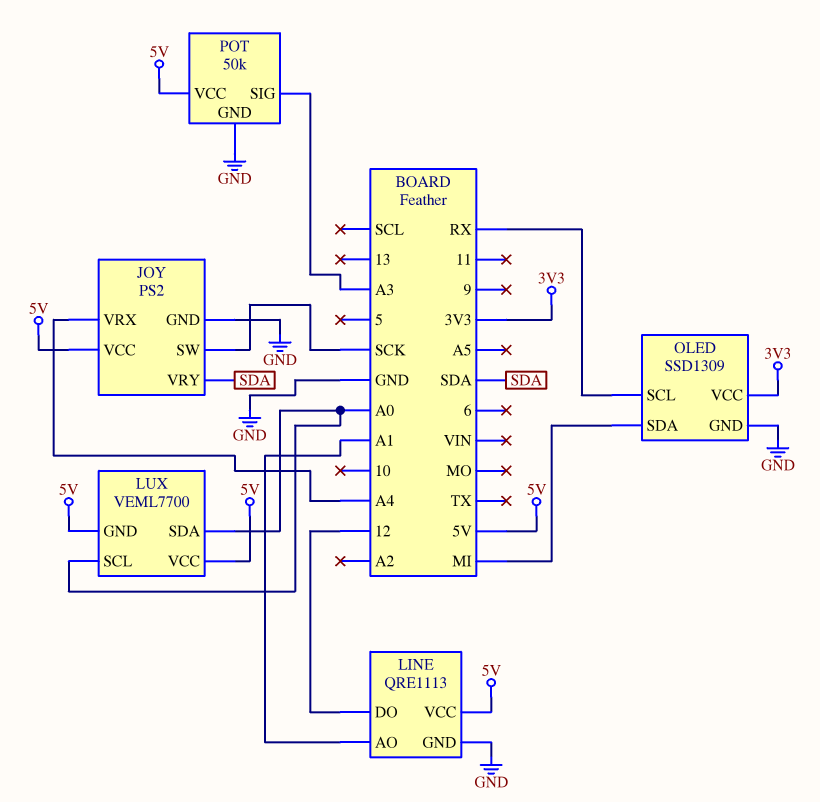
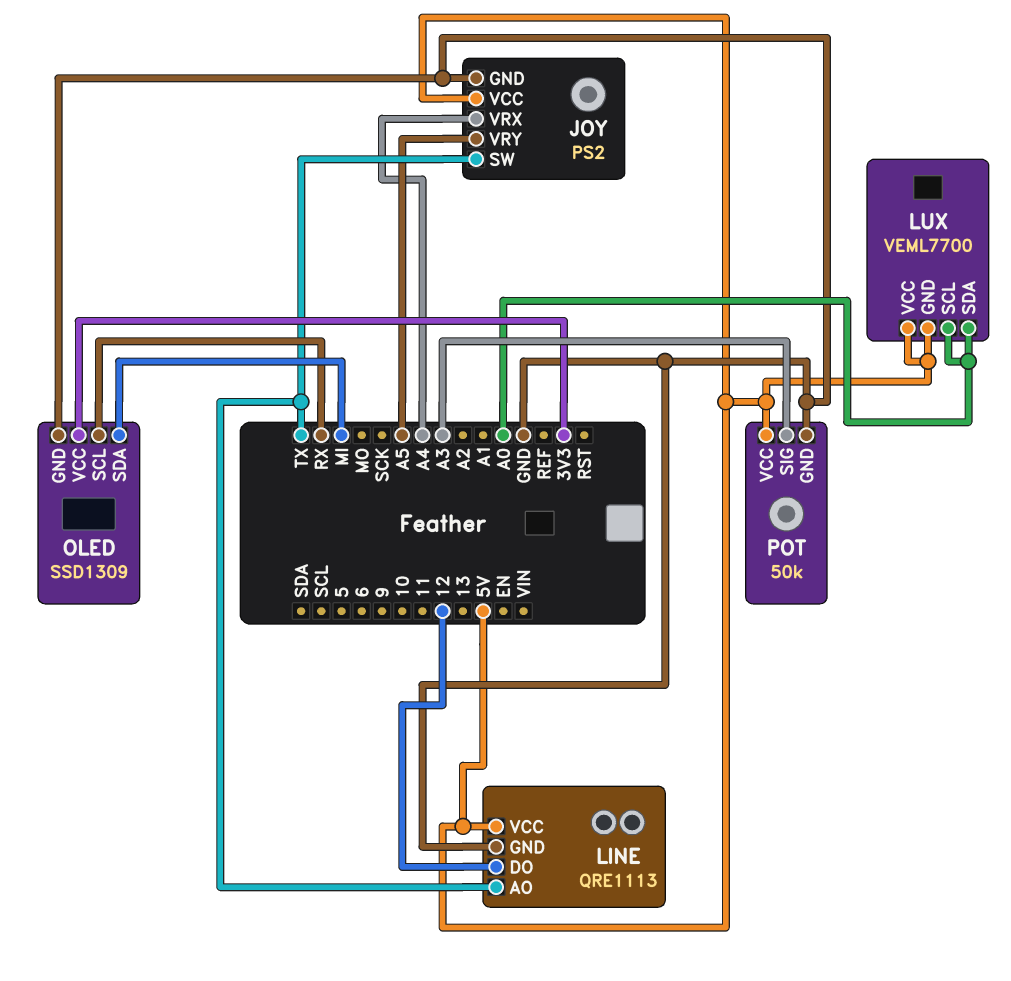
JOY pin SW: SCK -> TX
JOY pin VRY: SDA -> A5
LINE pin AO: A1 -> TX

